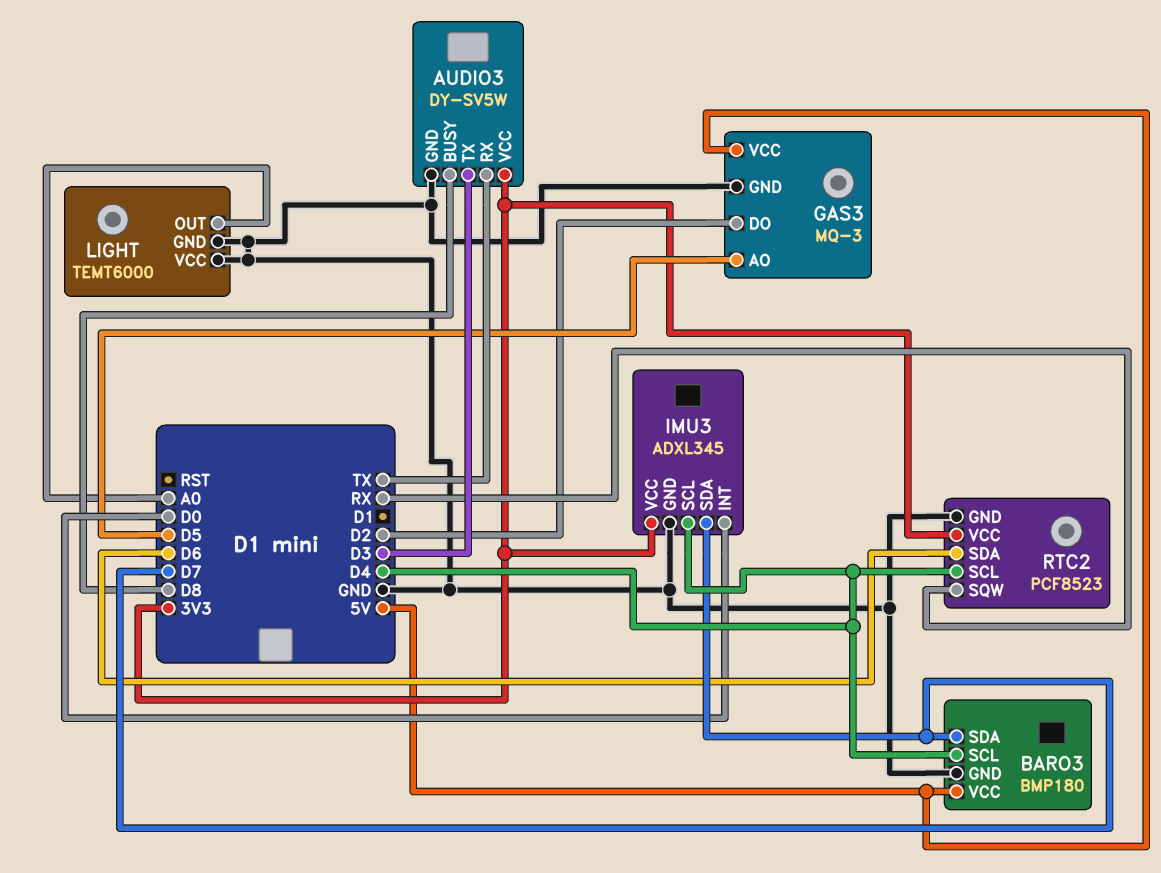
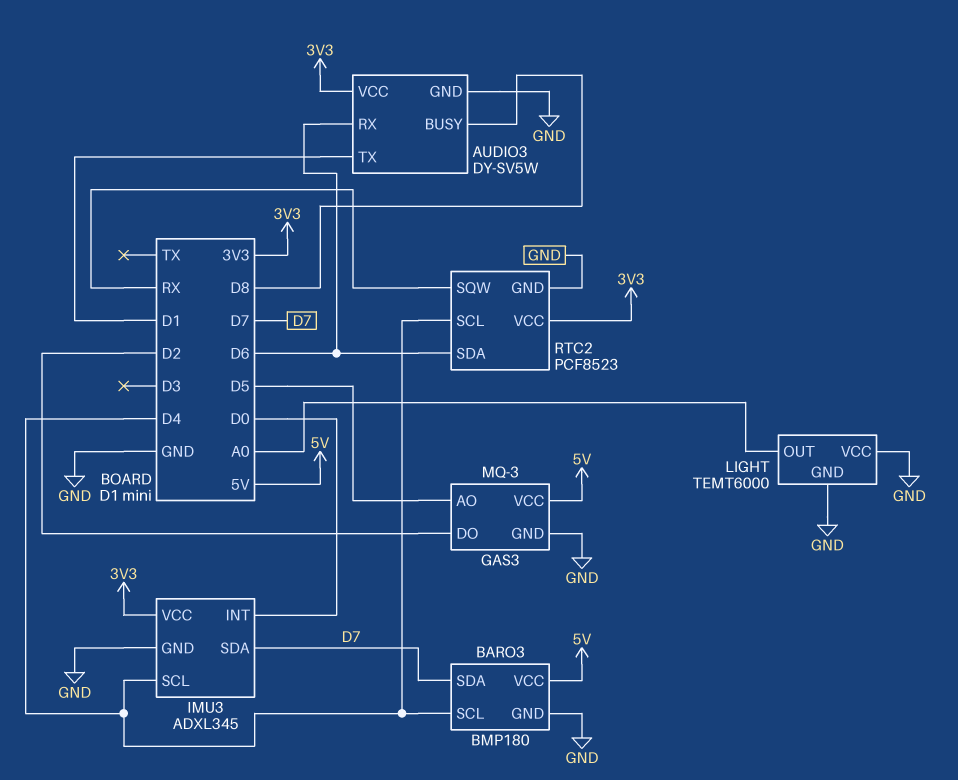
AUDIO3 pin RX: TX -> D6
AUDIO3 pin TX: D3 -> D1

